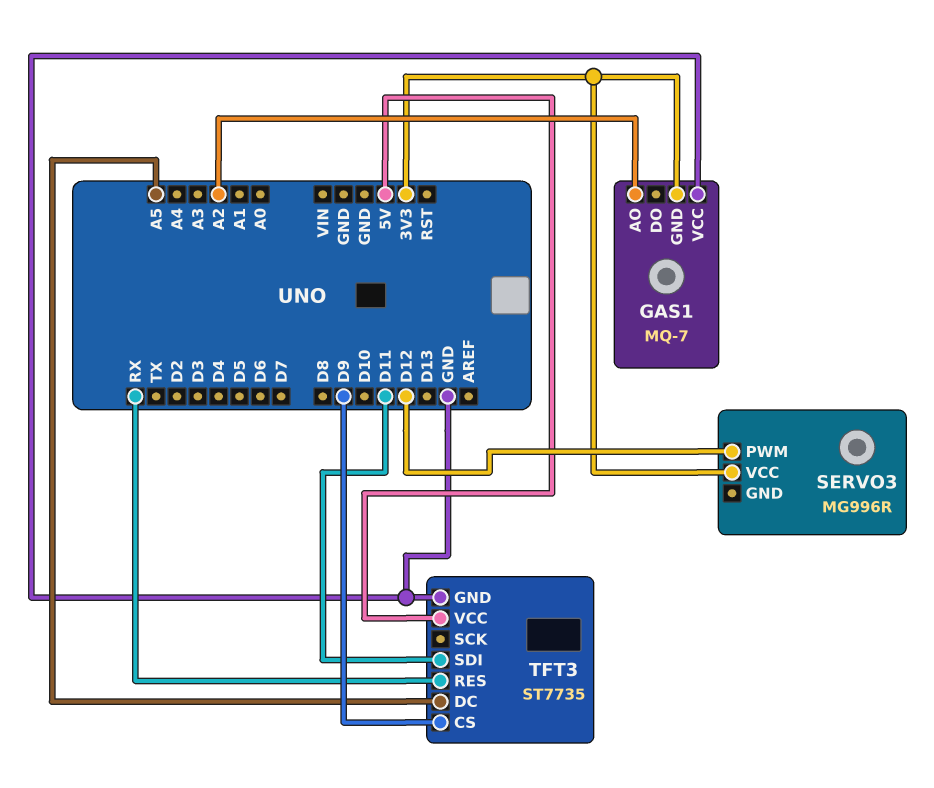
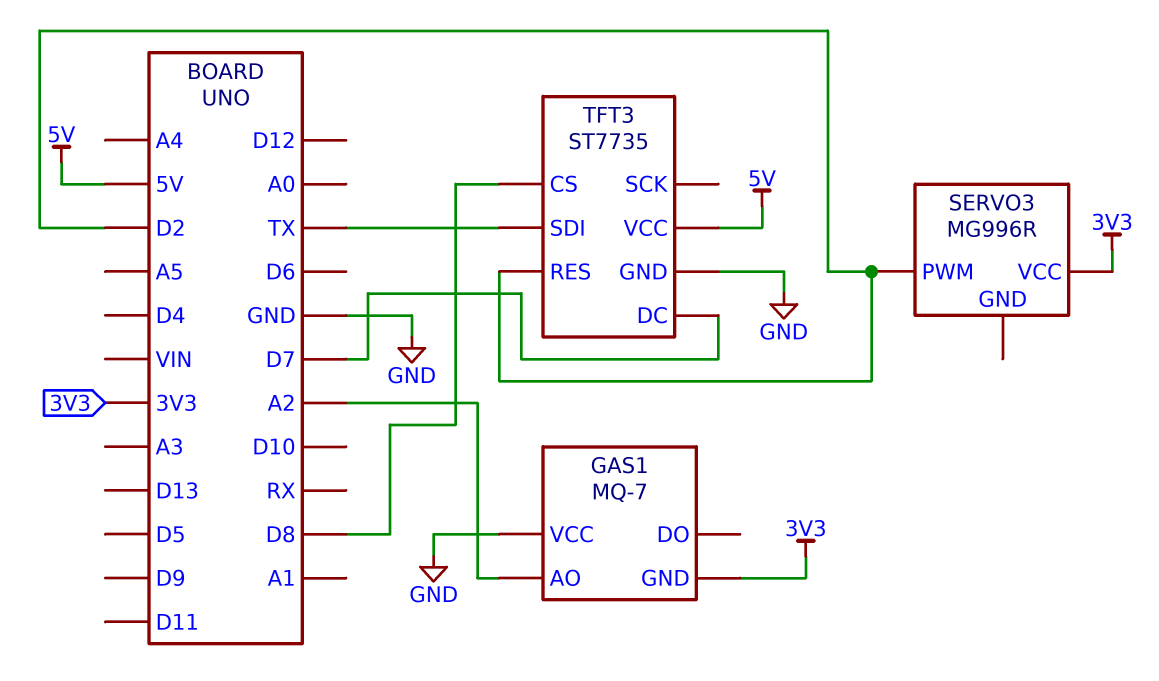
SERVO3 pin PWM: D12 -> D2
TFT3 pin CS: D9 -> D8
TFT3 pin DC: A5 -> D7
TFT3 pin RES: RX -> D2
TFT3 pin SDI: D11 -> TX

